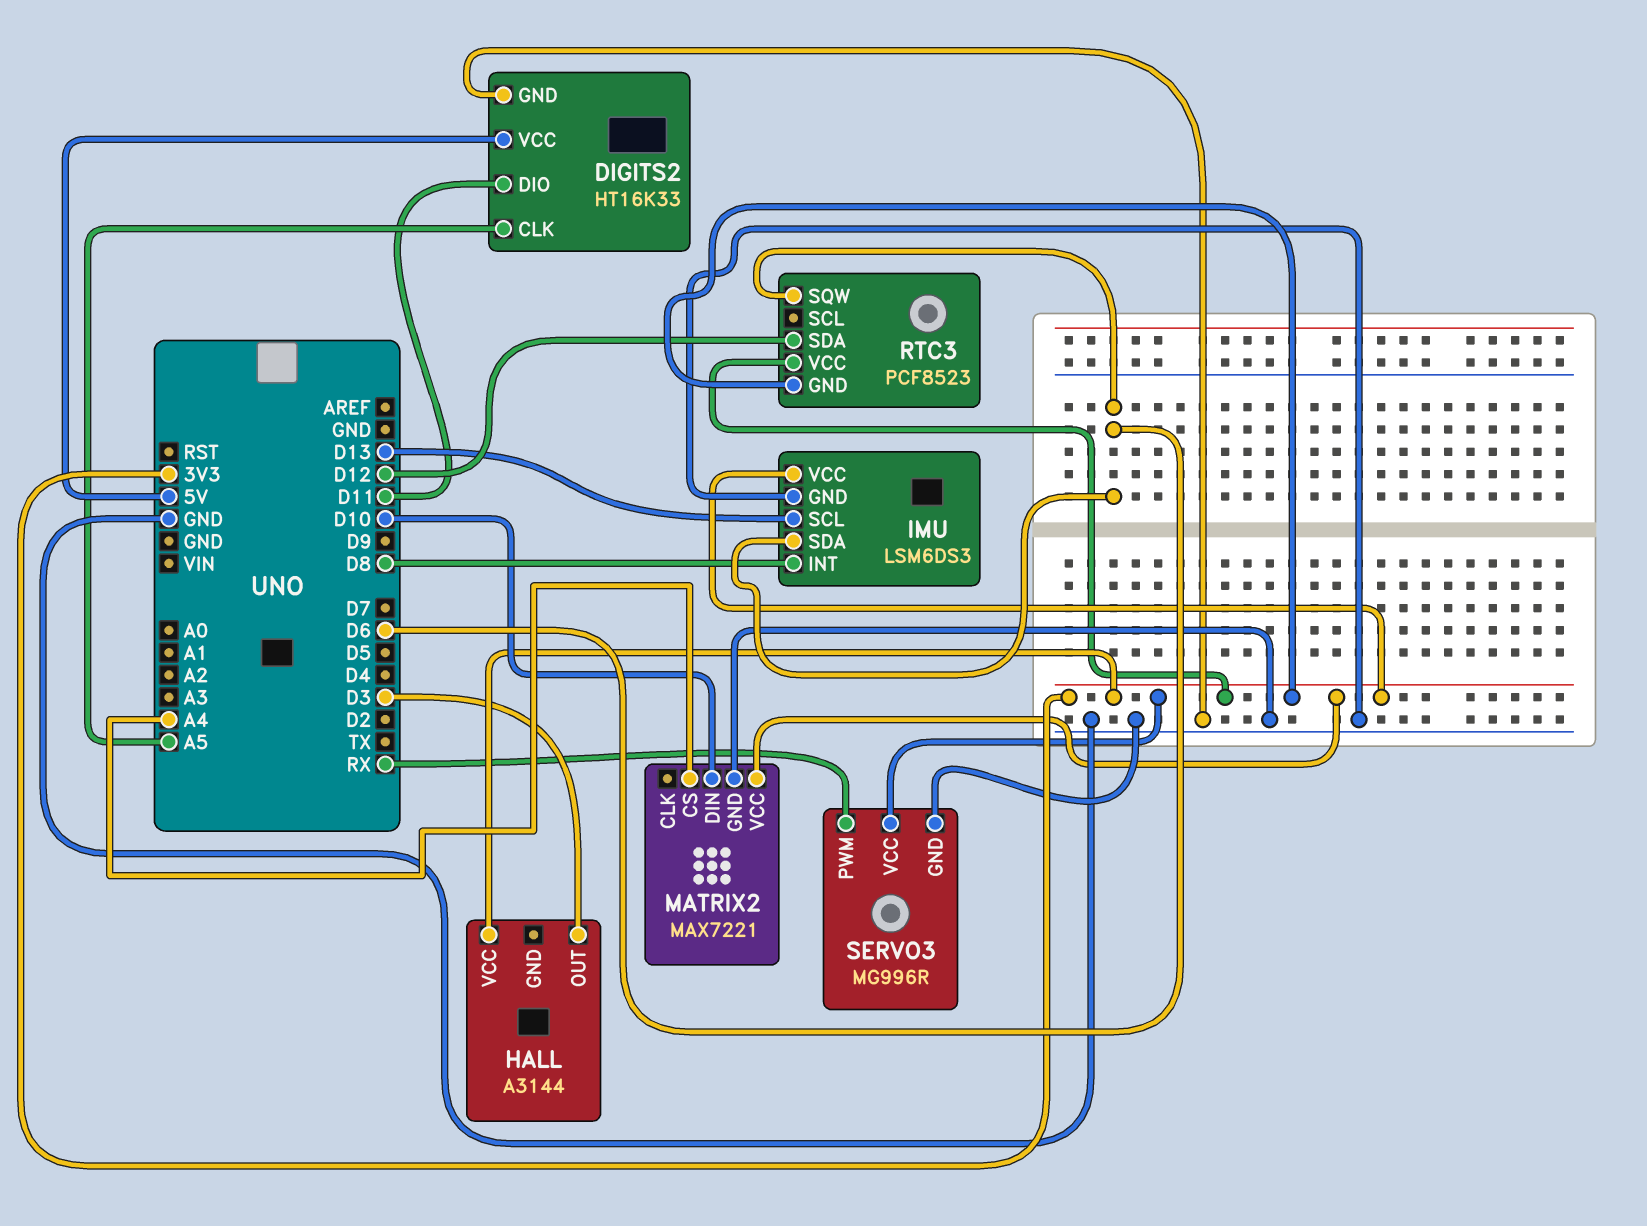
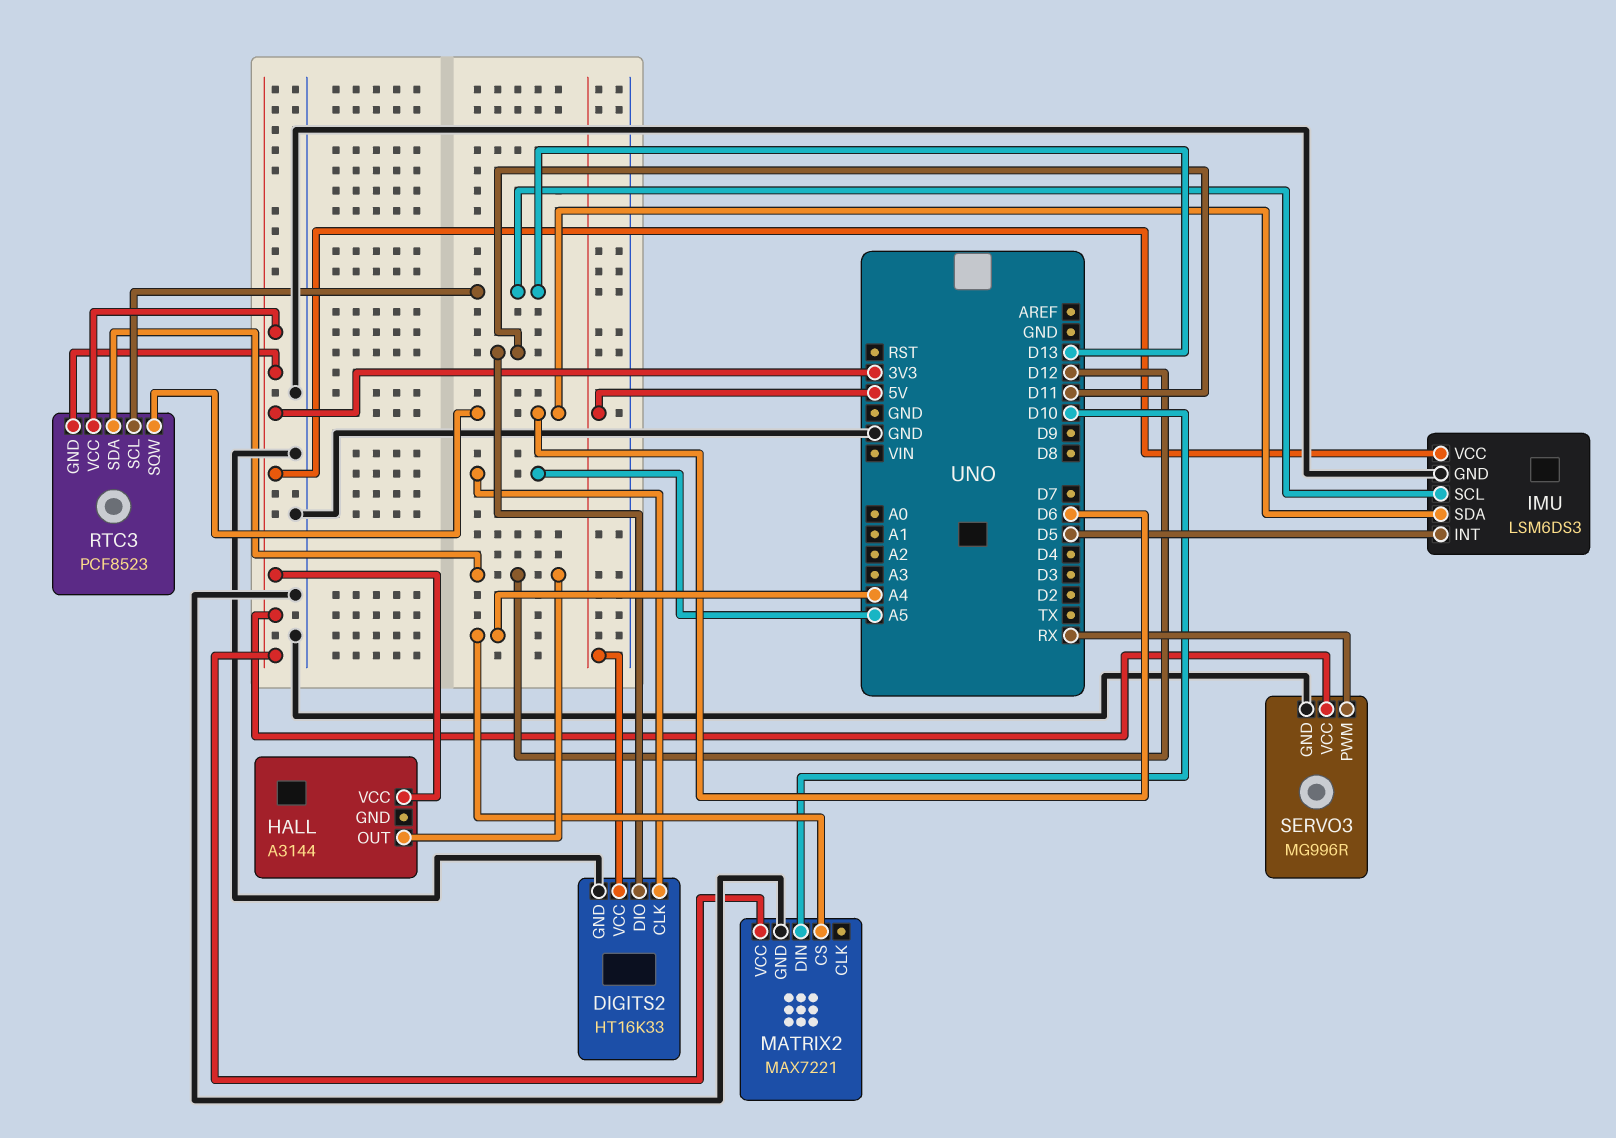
HALL pin OUT: D3 -> D12
IMU pin INT: D8 -> D5
RTC3 pin SCL: none -> D13

